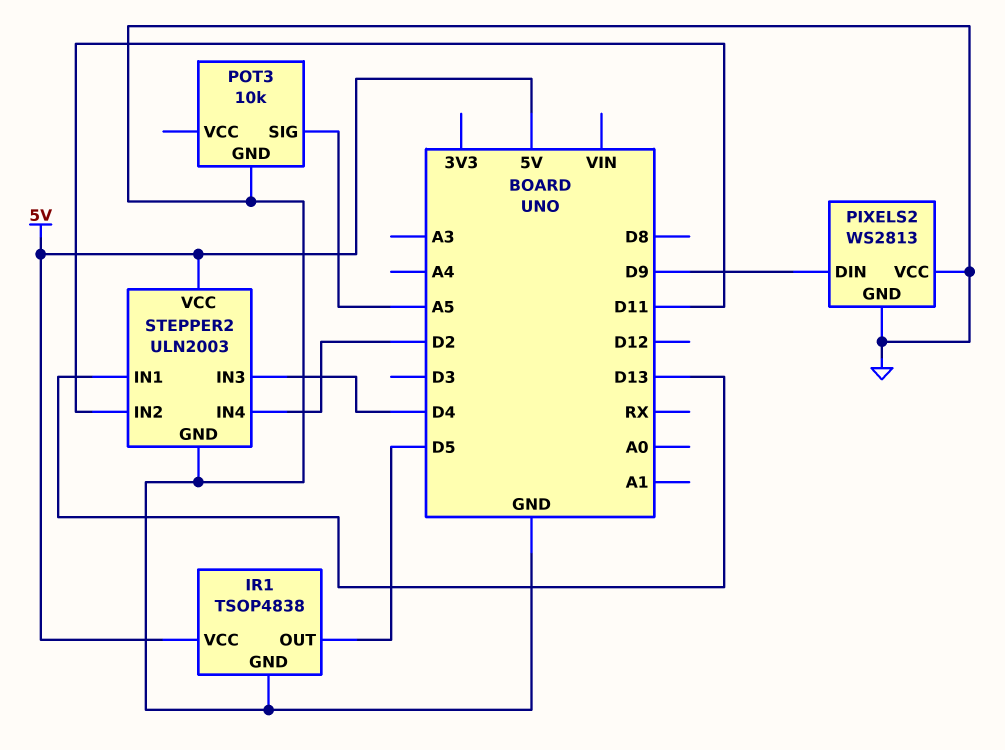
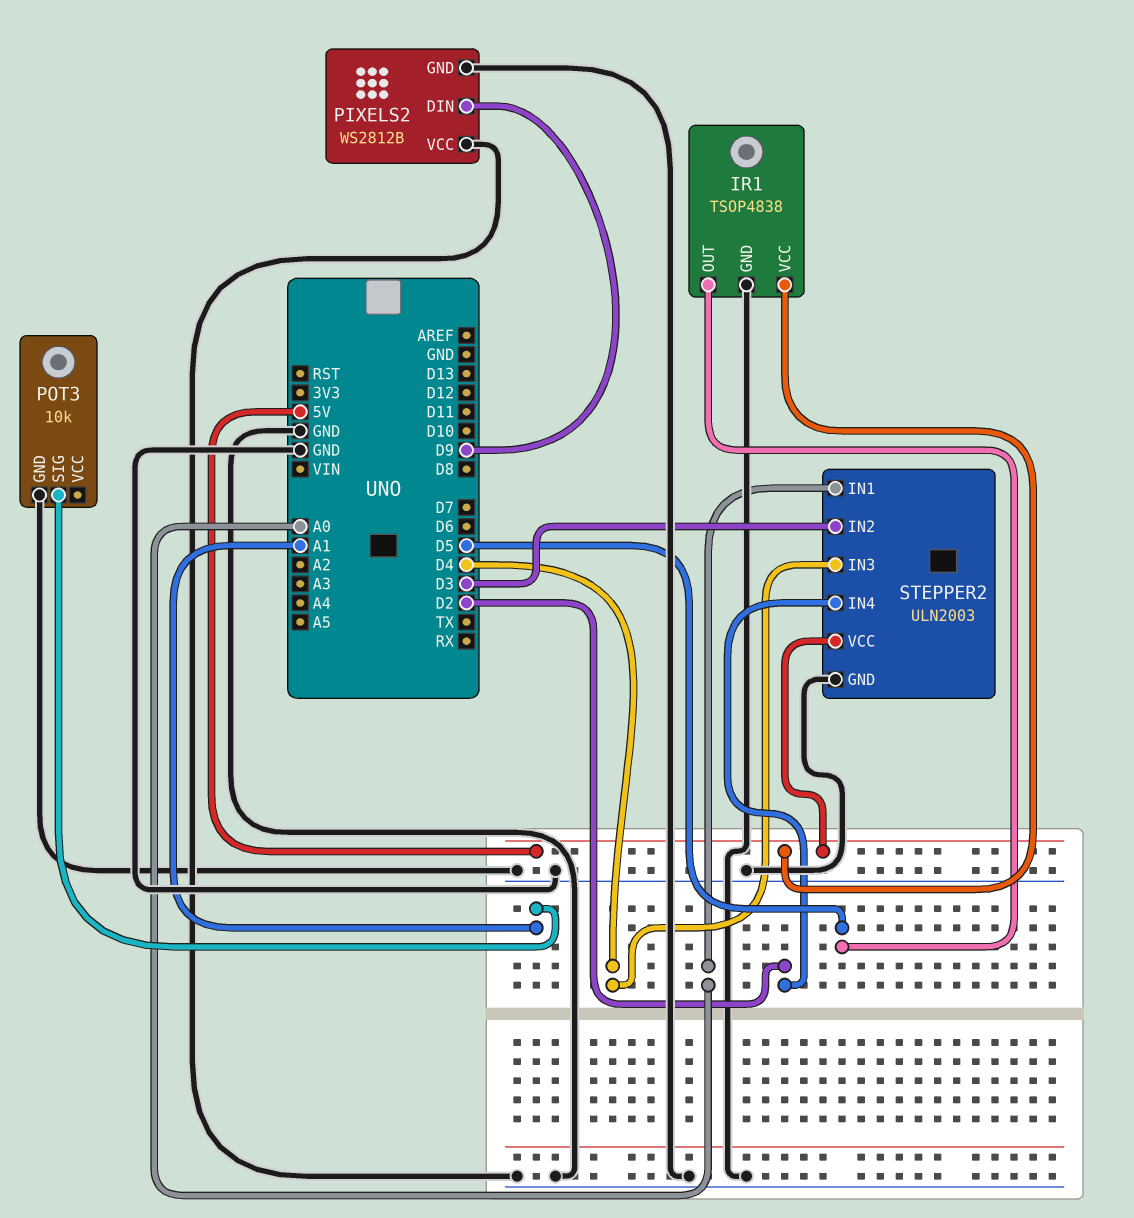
PIXELS2: WS2813 -> WS2812B
POT3 pin SIG: A5 -> A1
STEPPER2 pin IN1: D13 -> A0
STEPPER2 pin IN2: D11 -> D3

